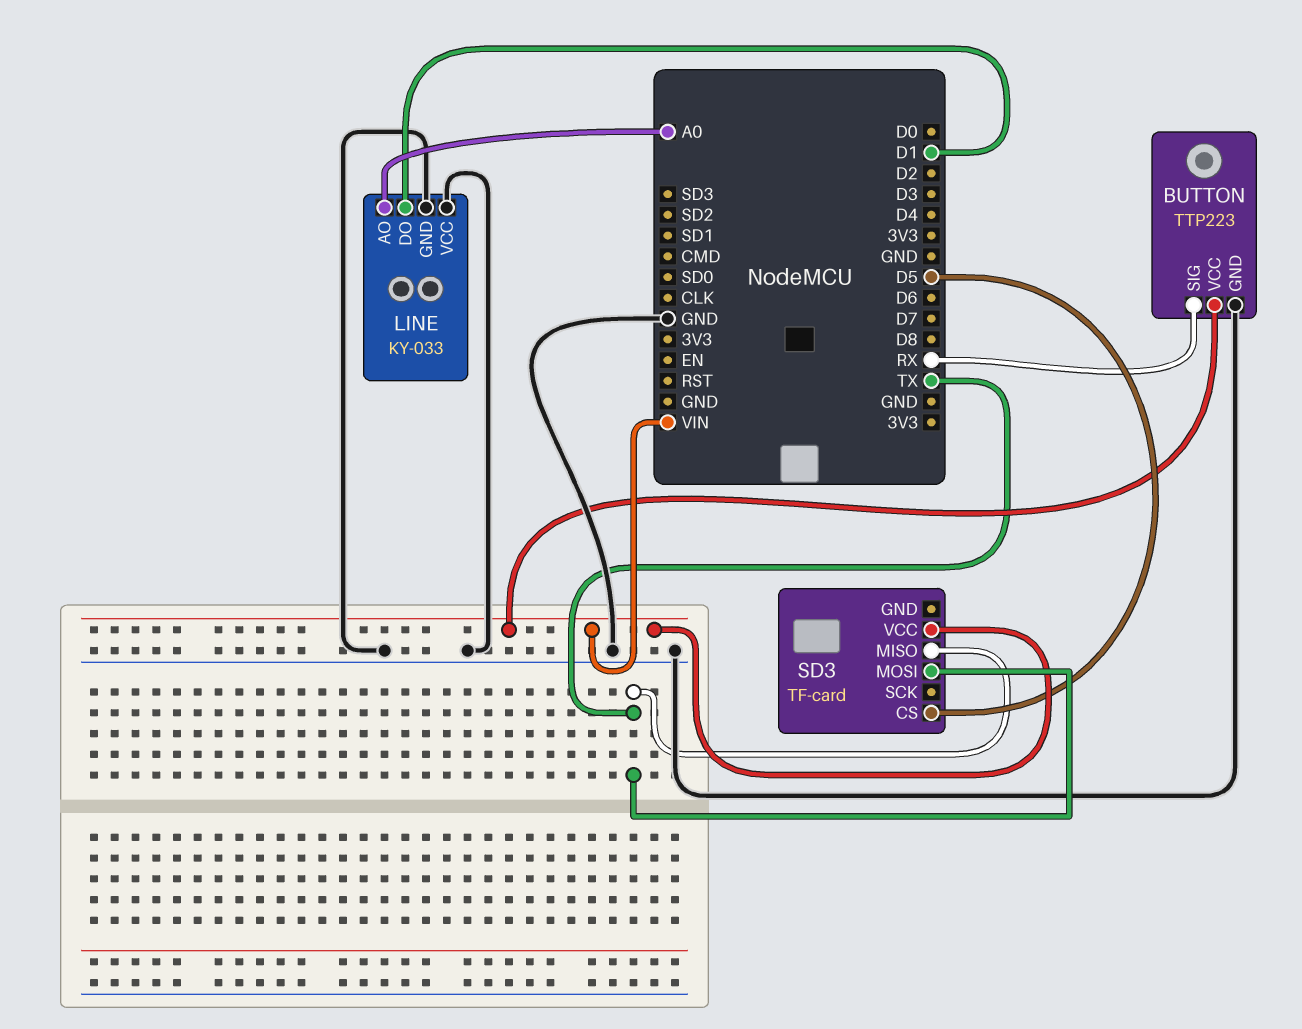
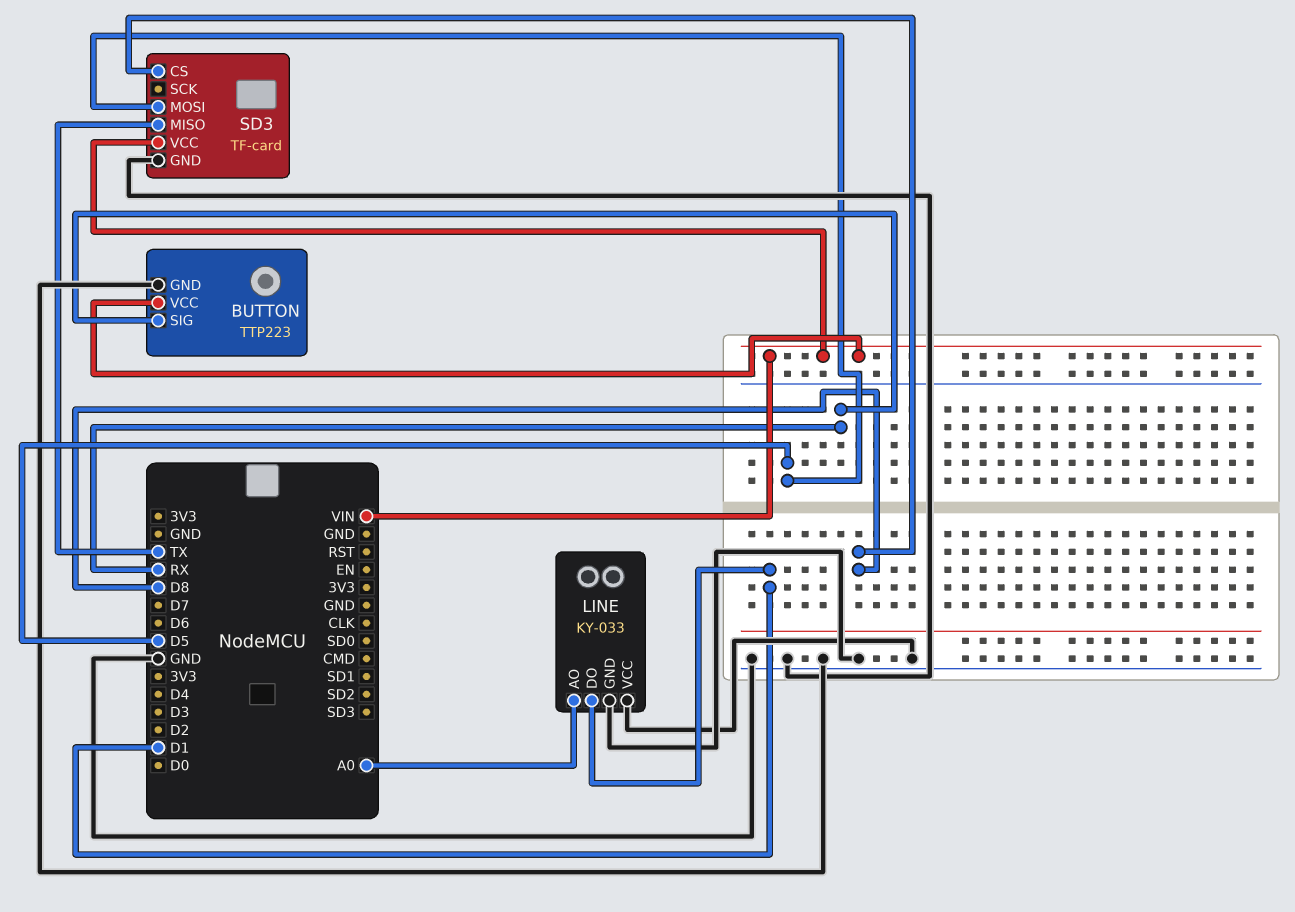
SD3 pin CS: D5 -> D8
SD3 pin GND: none -> GND
SD3 pin MOSI: TX -> D5

